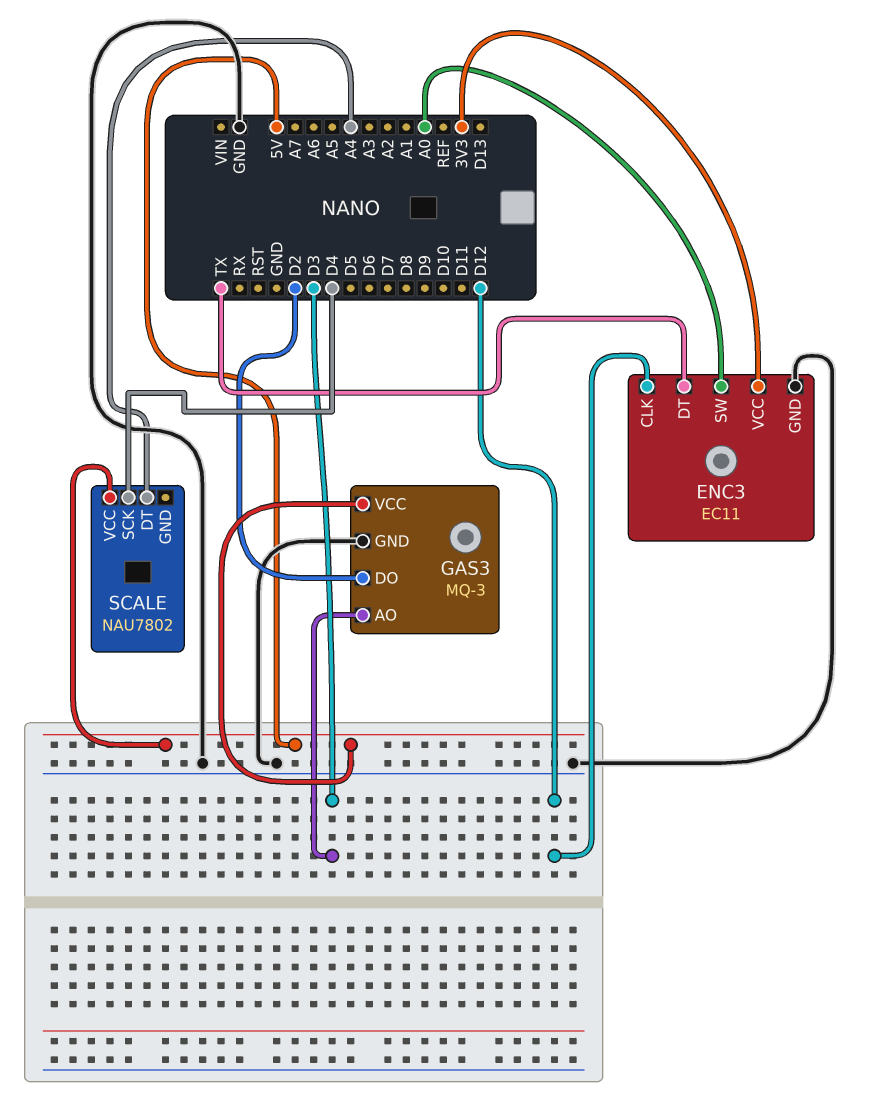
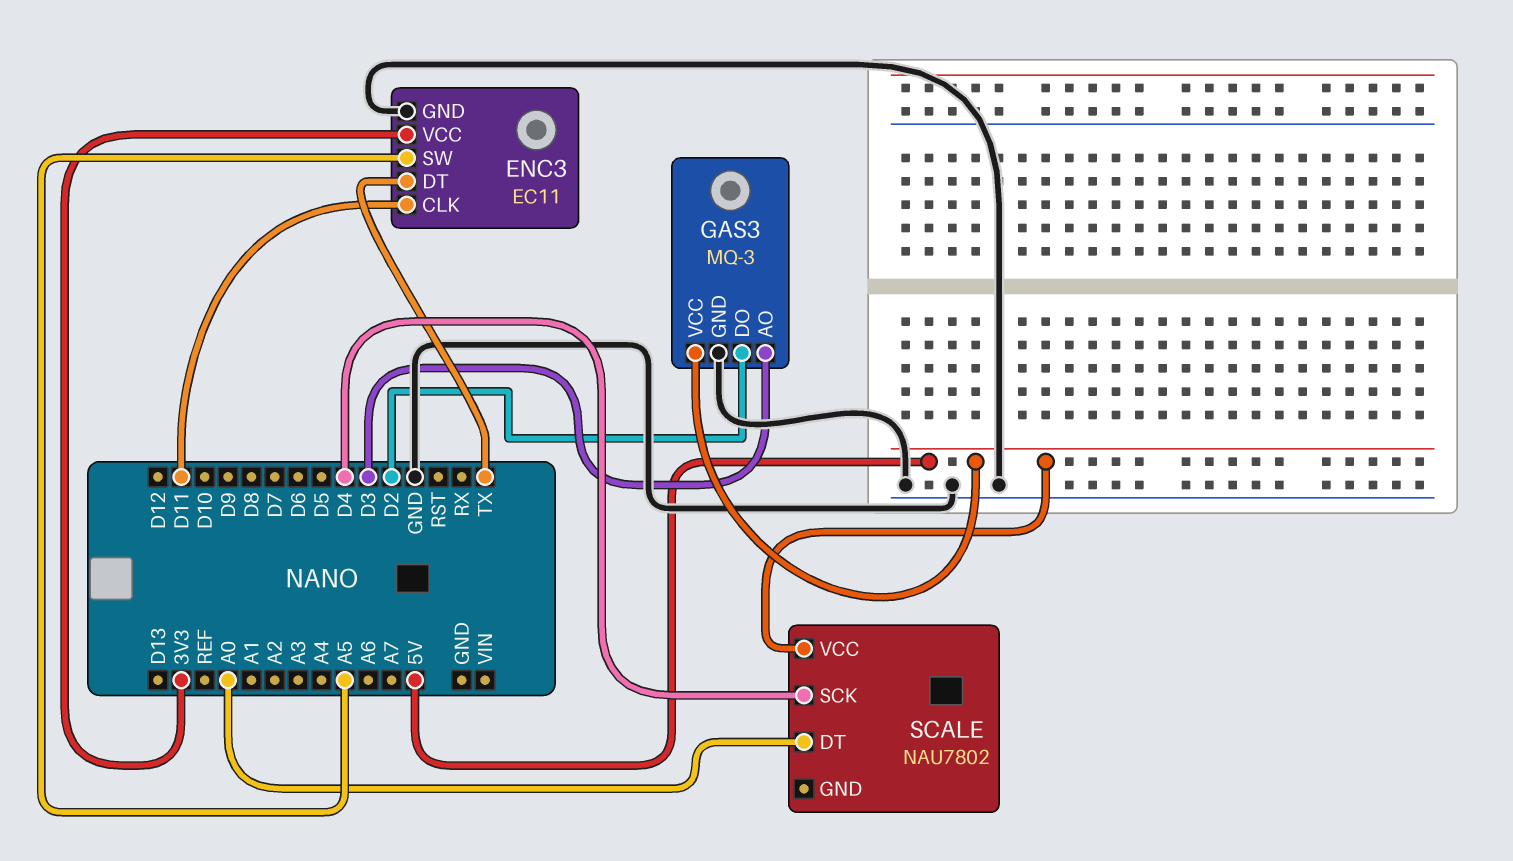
ENC3 pin CLK: D12 -> D11
ENC3 pin SW: A0 -> A5
SCALE pin DT: A4 -> A0

